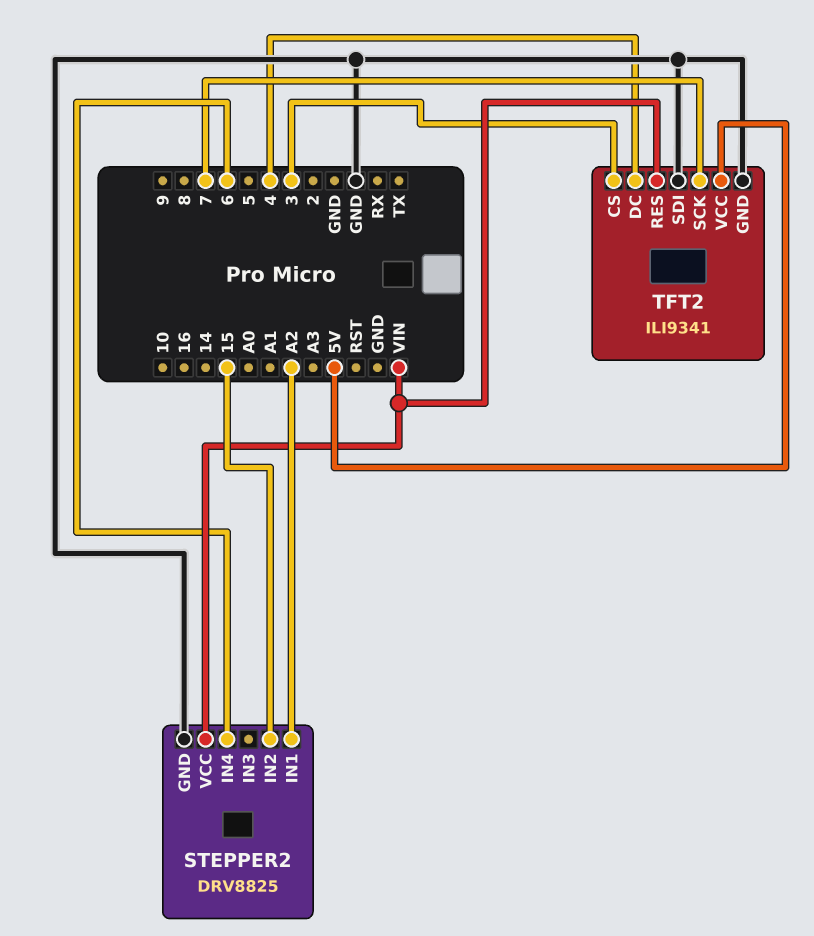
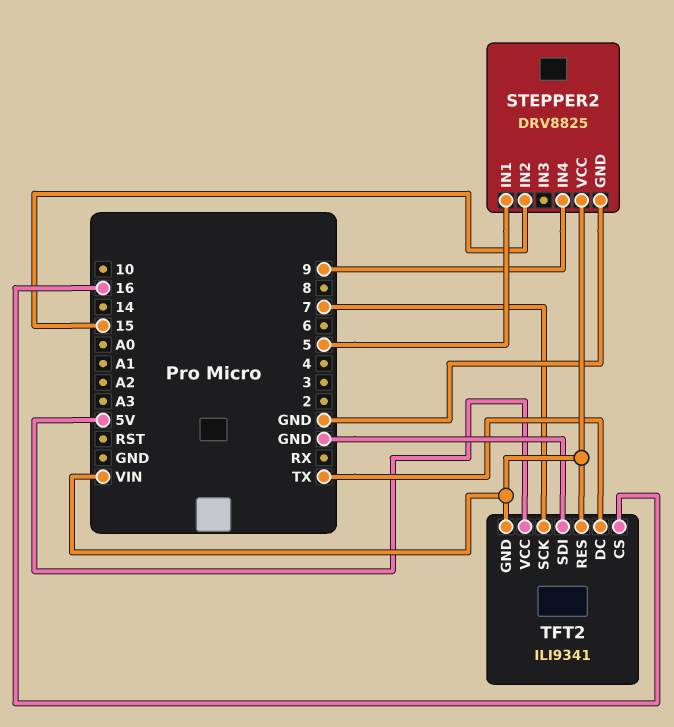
STEPPER2 pin IN1: A2 -> 5
STEPPER2 pin IN4: 6 -> 9
TFT2 pin CS: 3 -> 16
TFT2 pin DC: 4 -> TX
TFT2 pin GND: GND -> VIN

